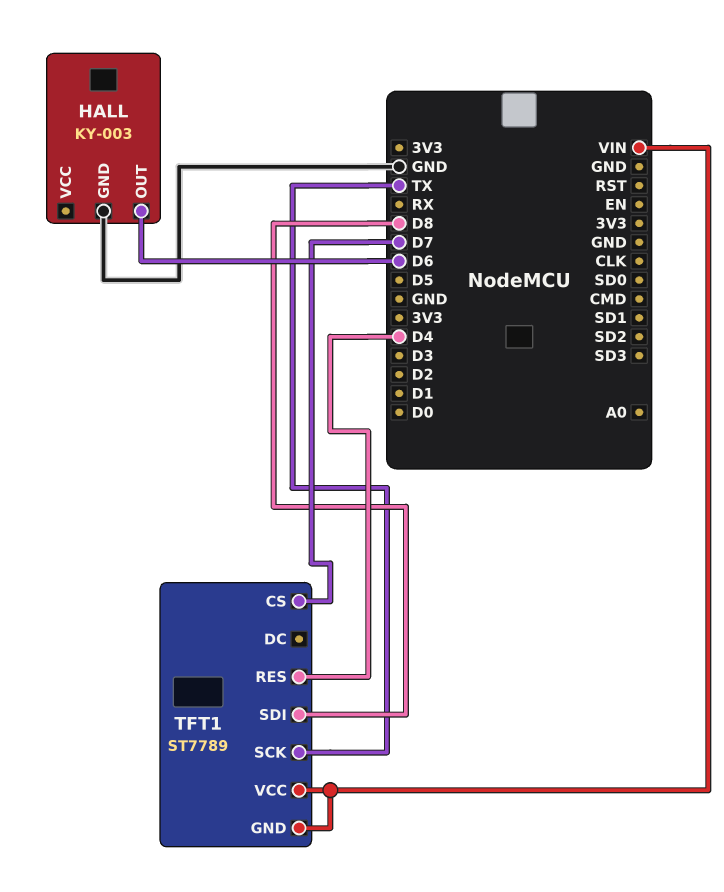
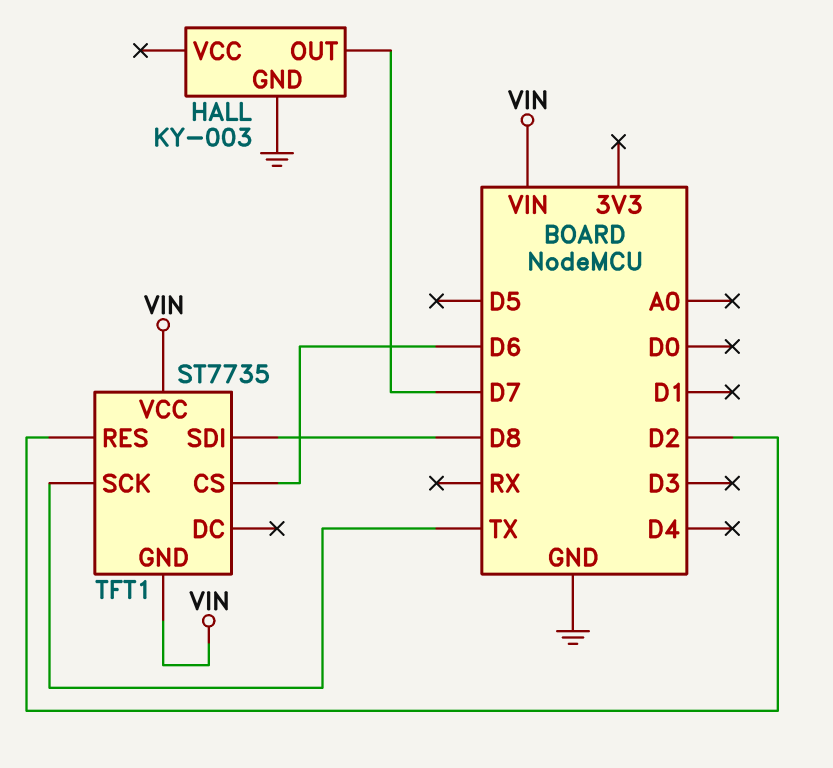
HALL pin OUT: D6 -> D7
TFT1: ST7789 -> ST7735
TFT1 pin CS: D7 -> D6
TFT1 pin RES: D4 -> D2

